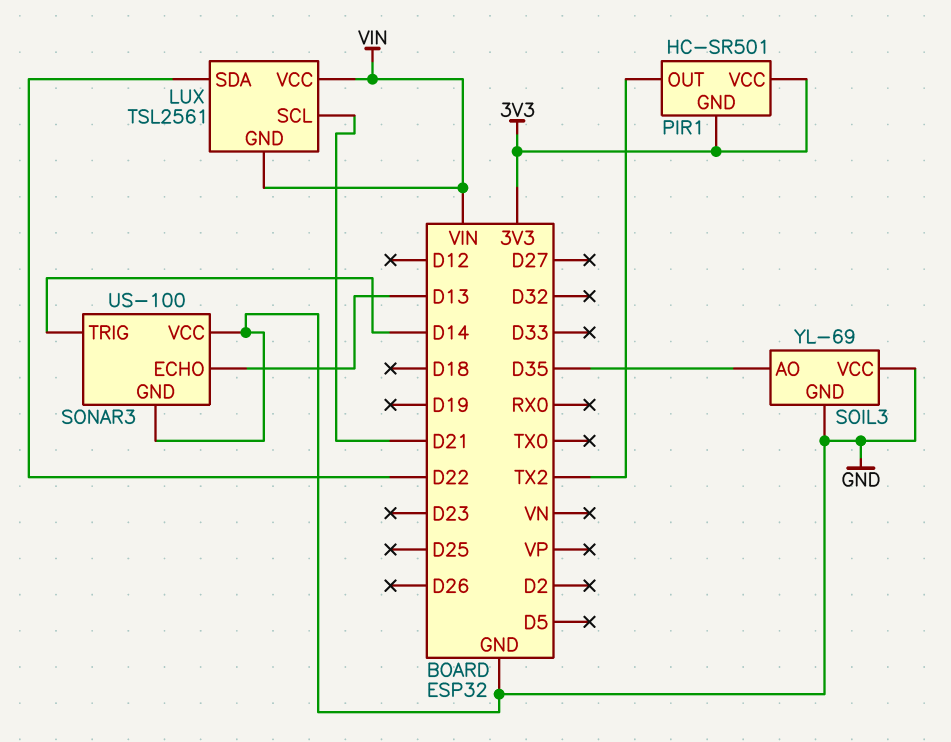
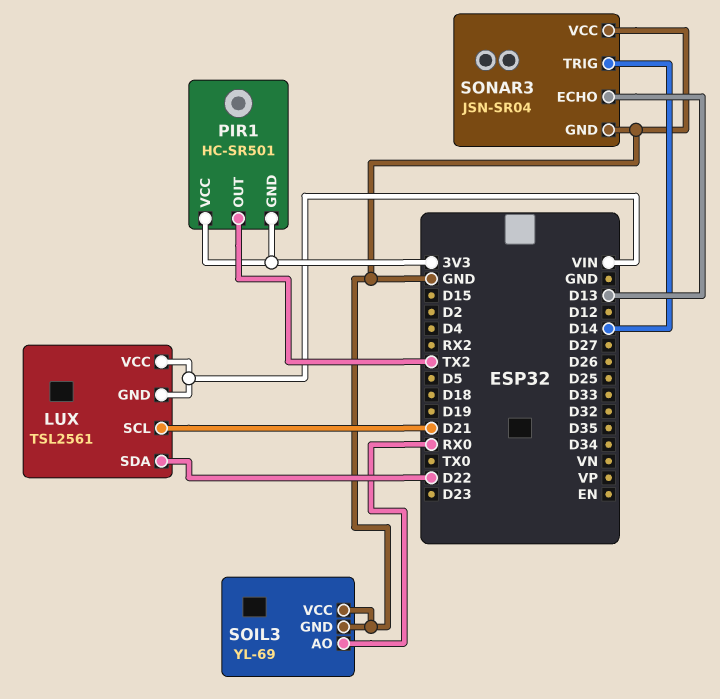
SOIL3 pin AO: D35 -> RX0
SONAR3: US-100 -> JSN-SR04

